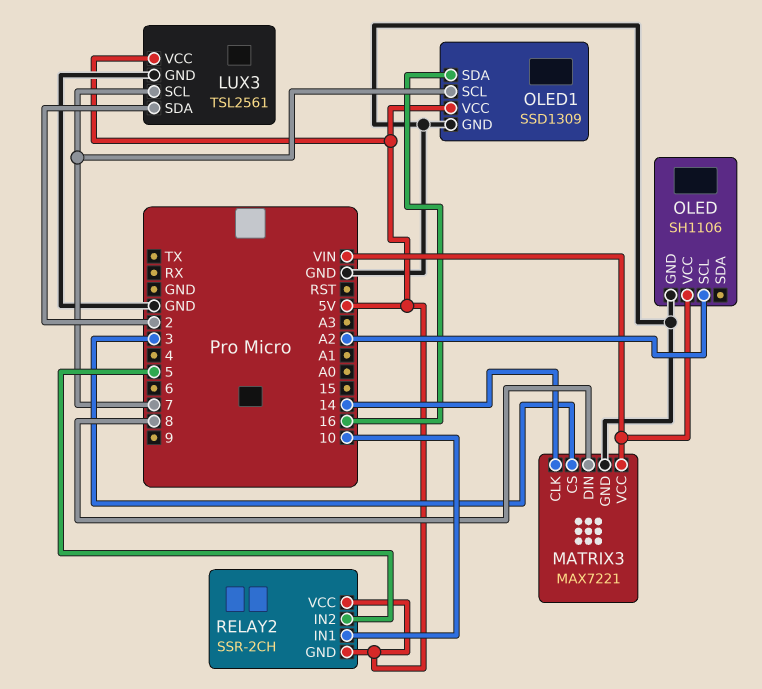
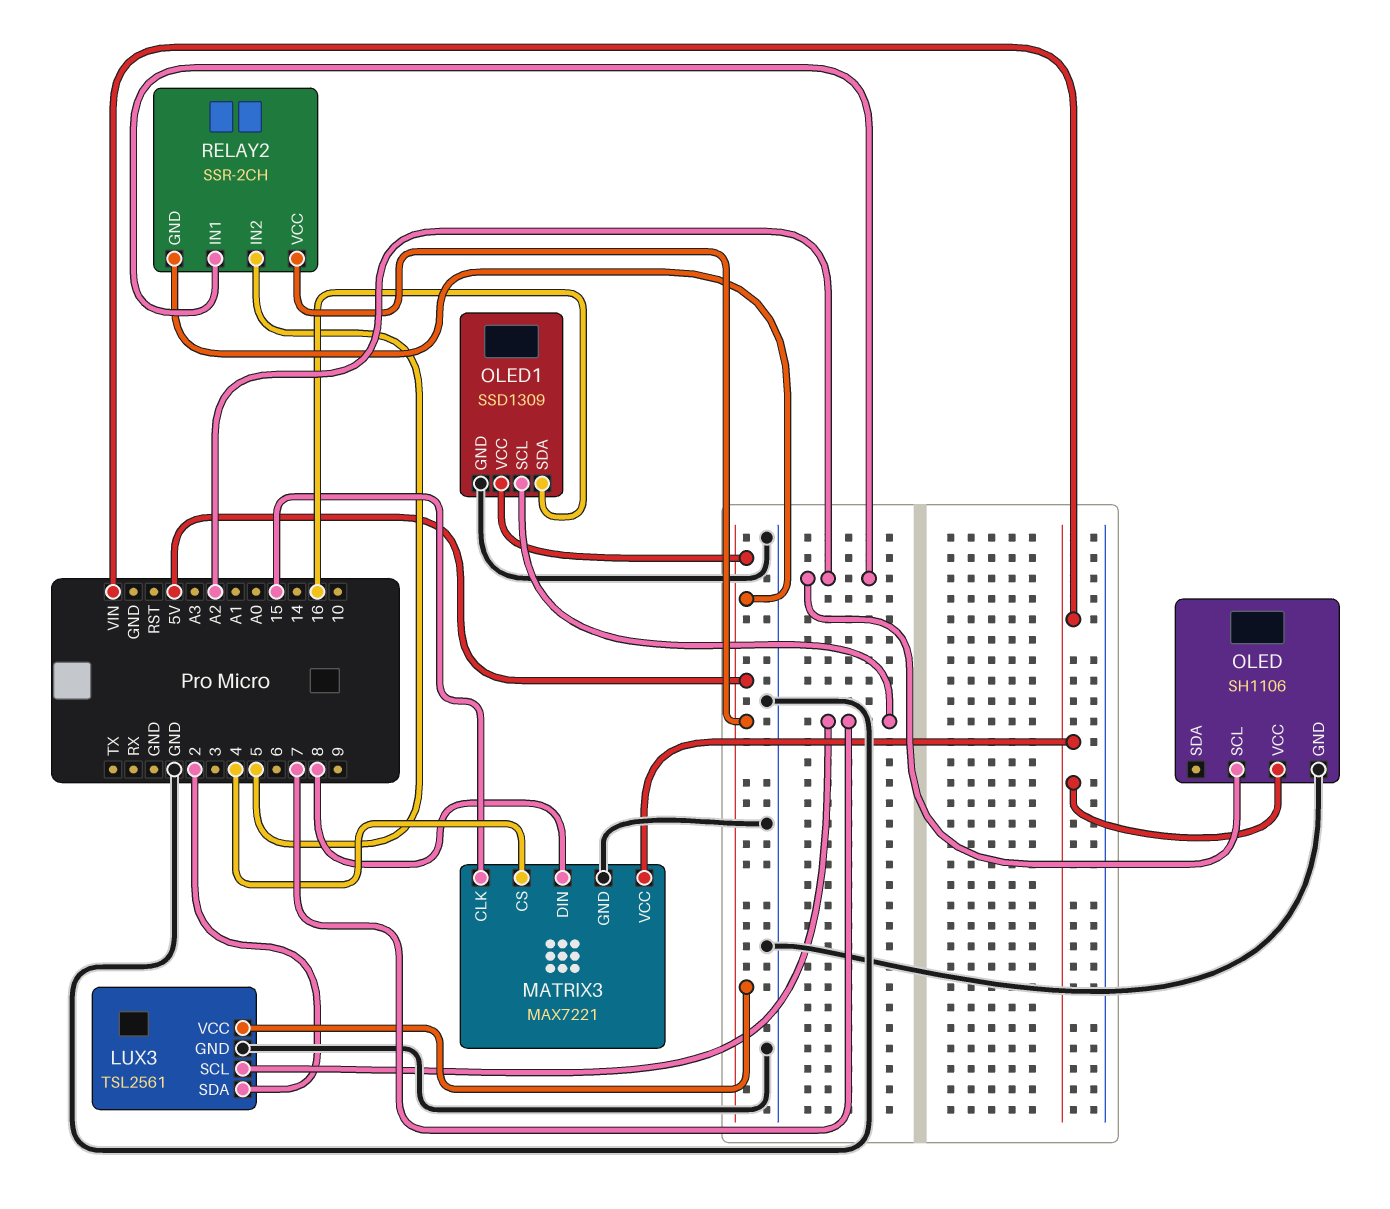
MATRIX3 pin CLK: 14 -> 15
MATRIX3 pin CS: 3 -> 4
RELAY2 pin IN1: 10 -> A2

